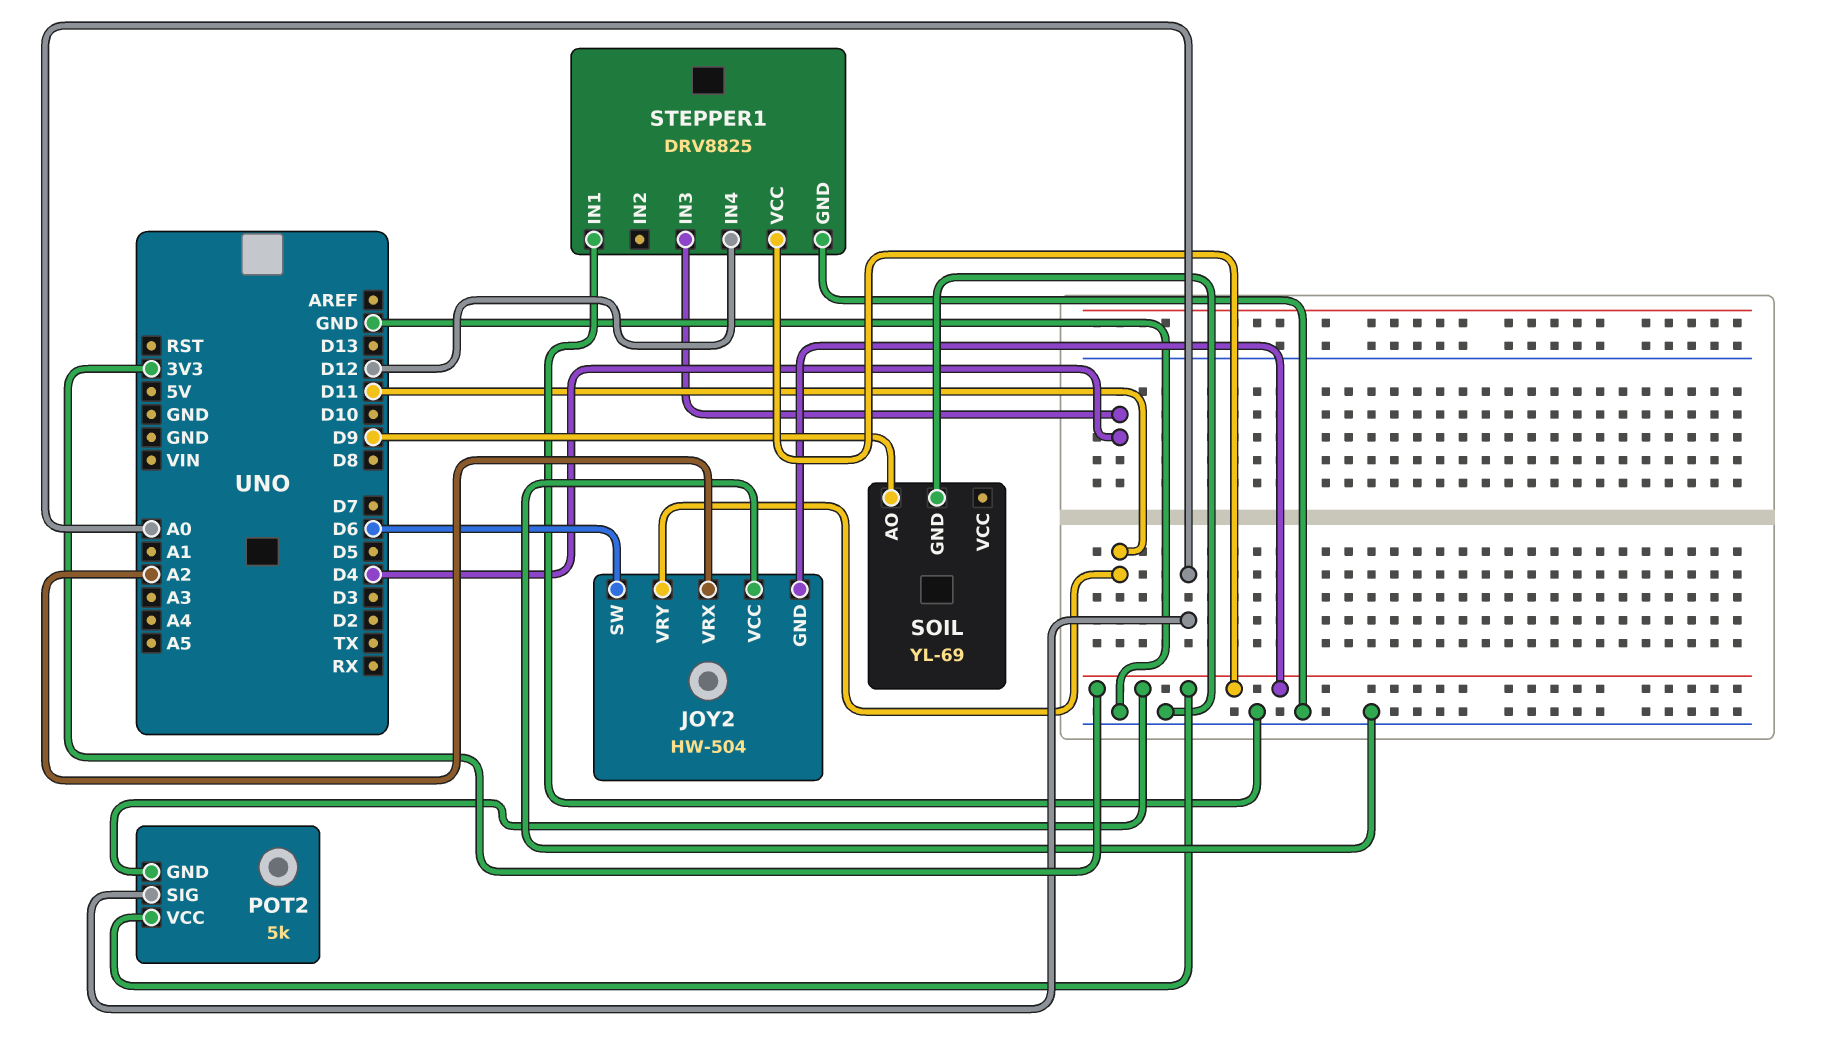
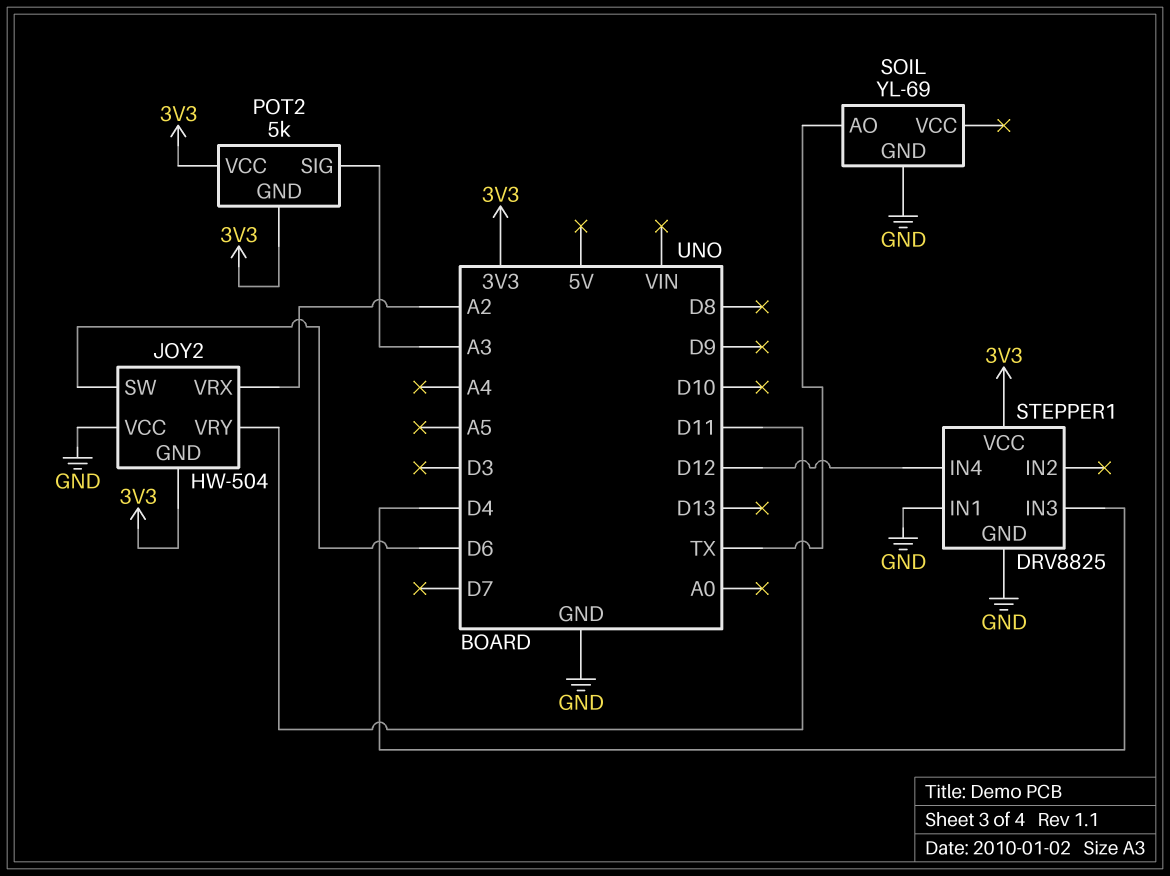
POT2 pin SIG: A0 -> A3
SOIL pin AO: D9 -> TX

